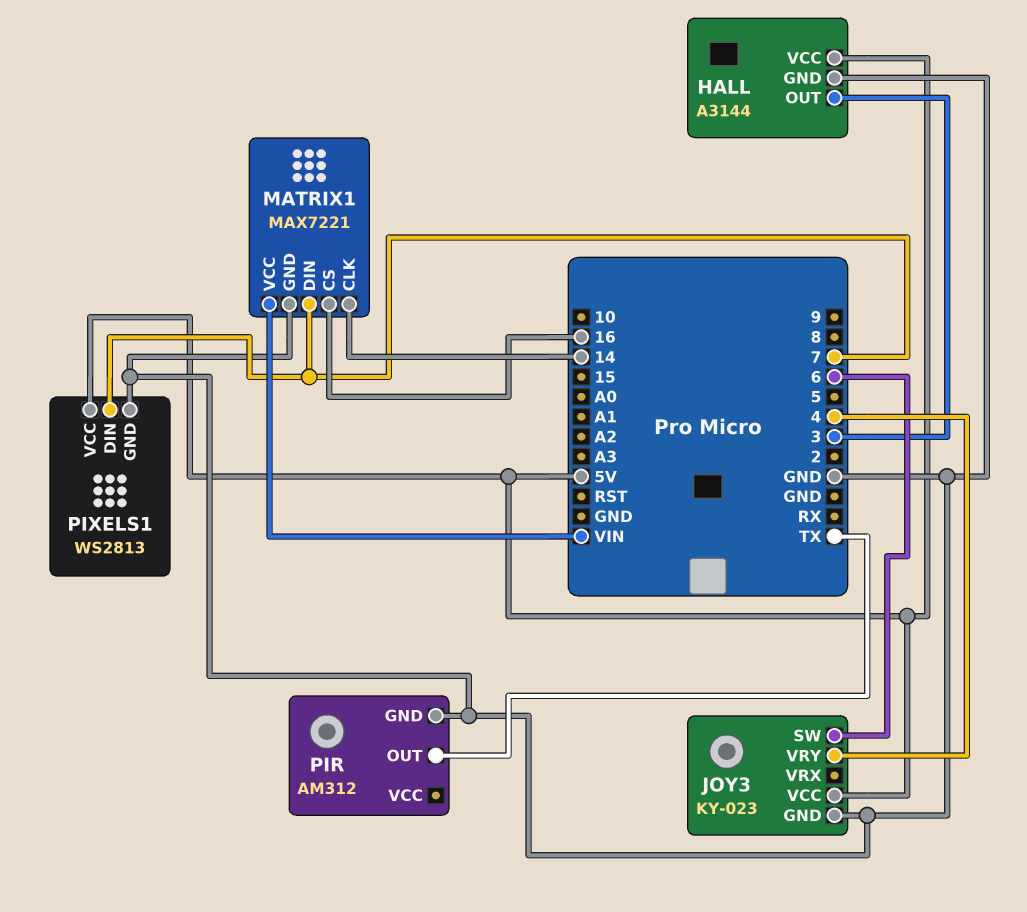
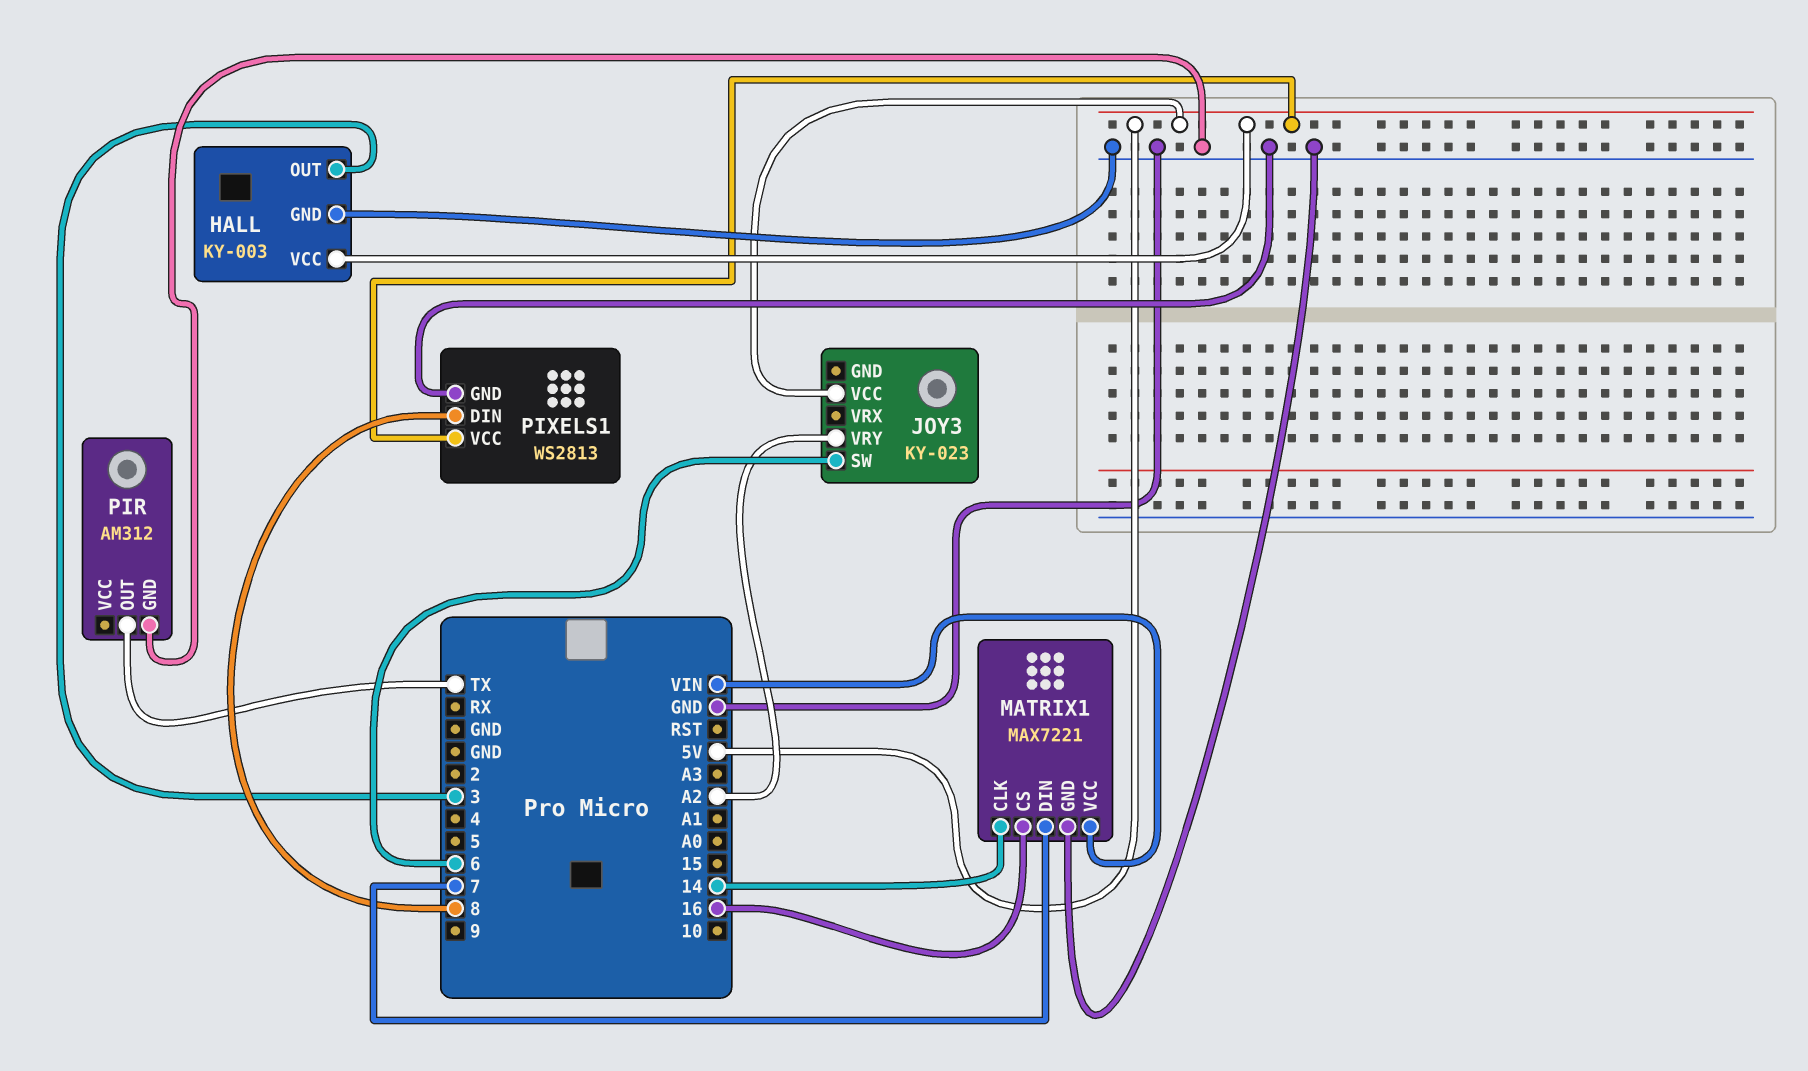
HALL: A3144 -> KY-003
JOY3 pin GND: GND -> none
JOY3 pin VRY: 4 -> A2
PIXELS1 pin DIN: 7 -> 8

